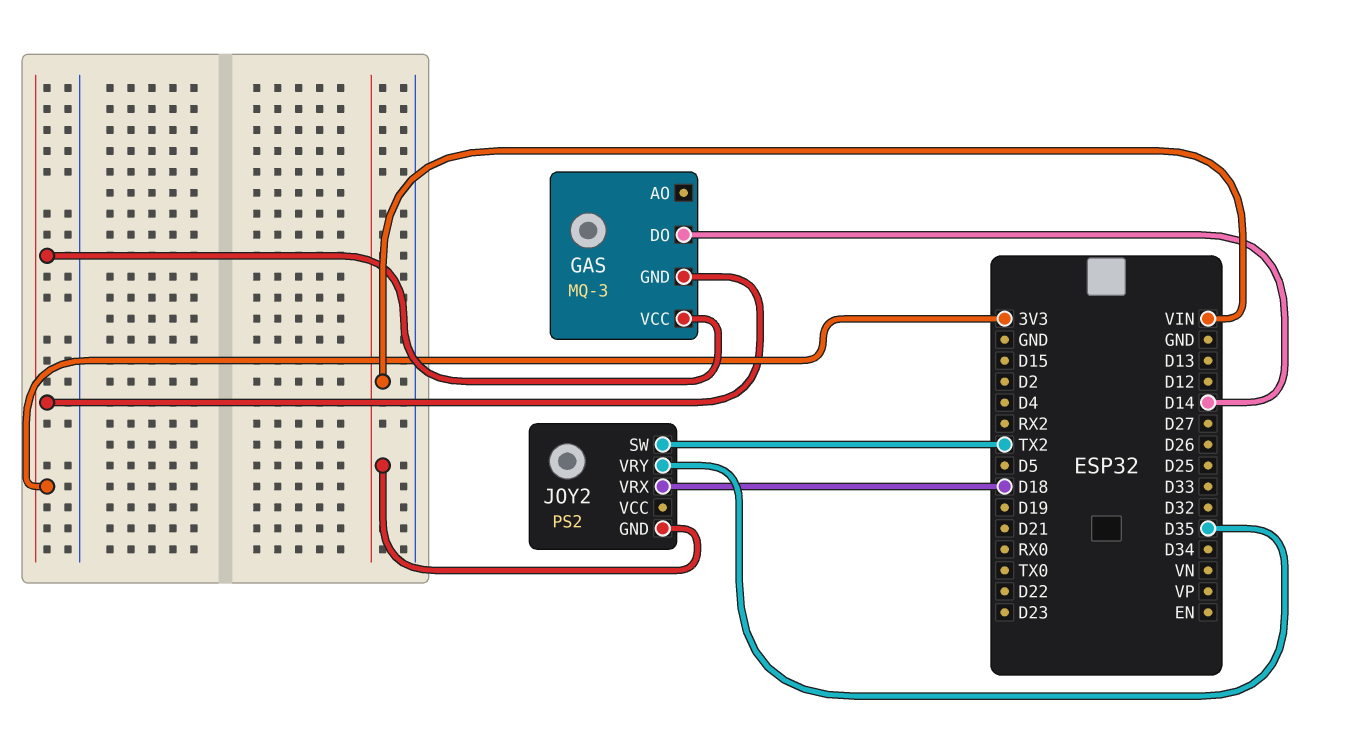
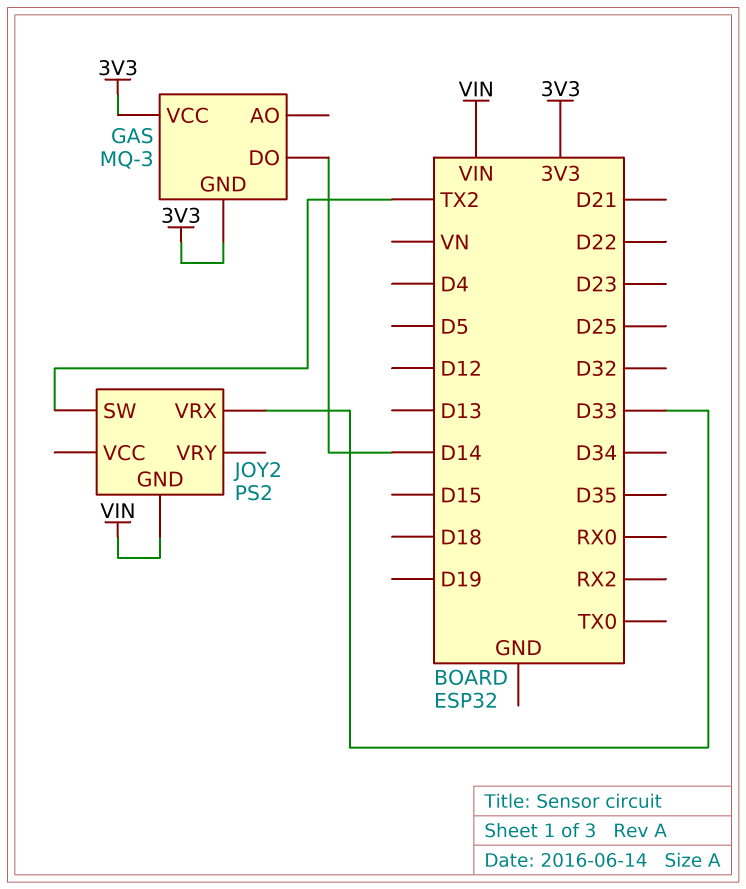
JOY2 pin VRX: D18 -> D33
JOY2 pin VRY: D35 -> none

